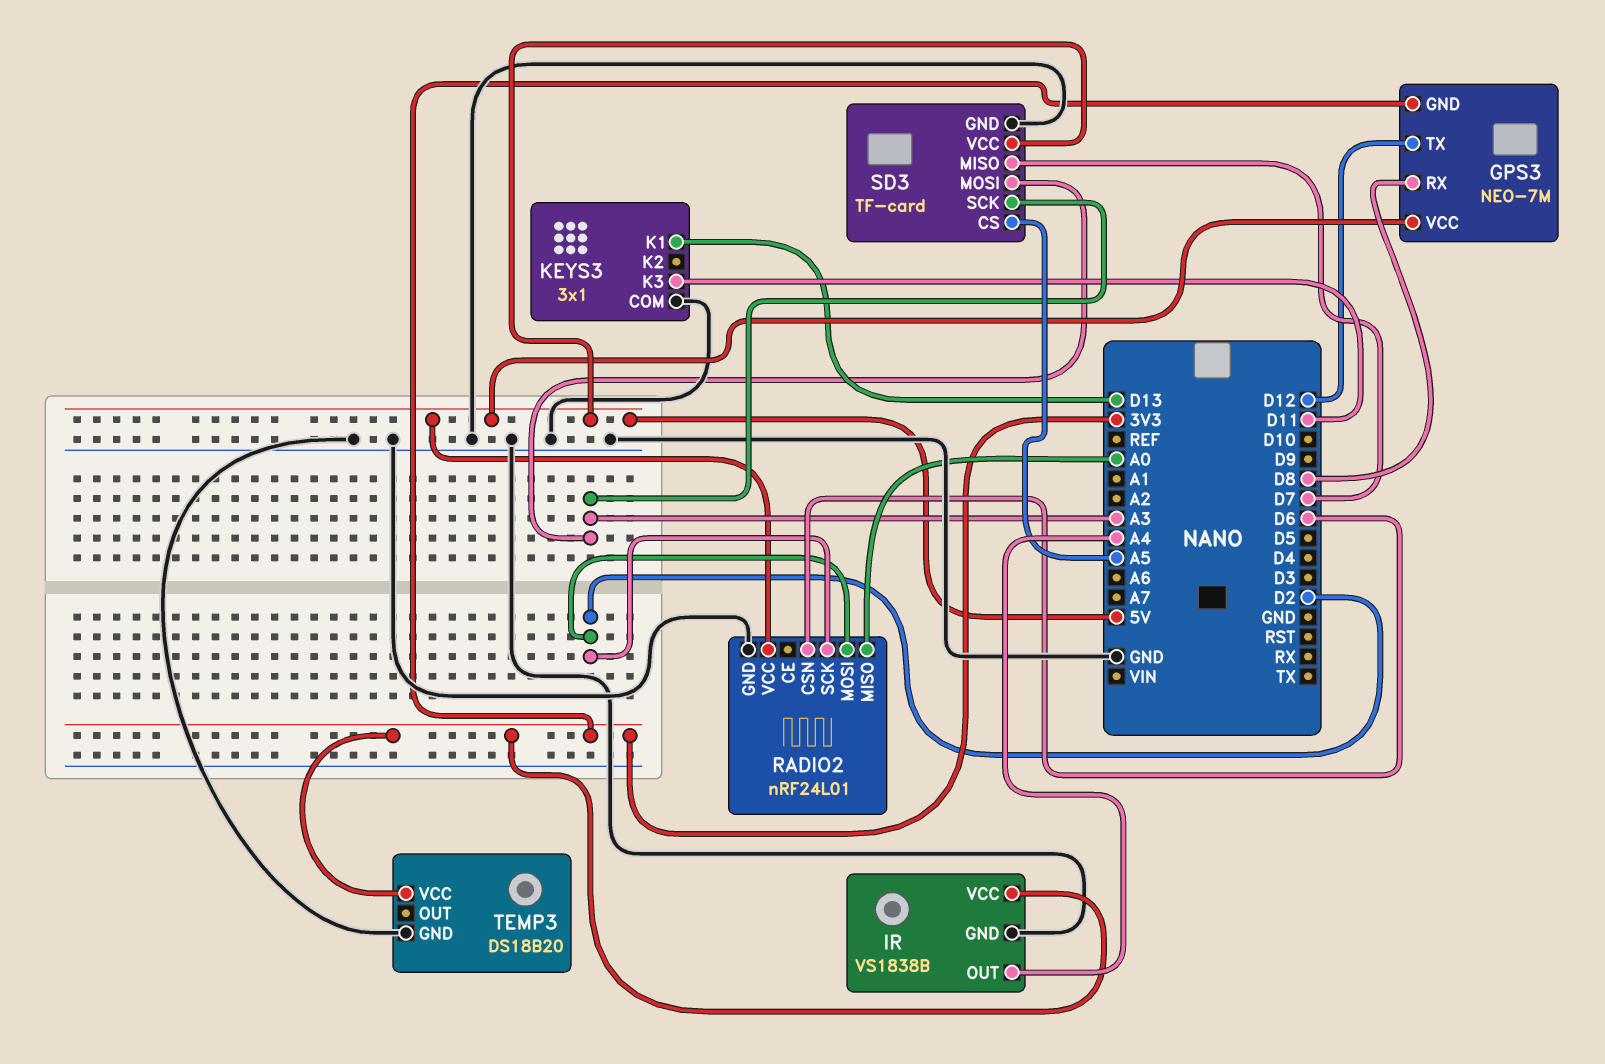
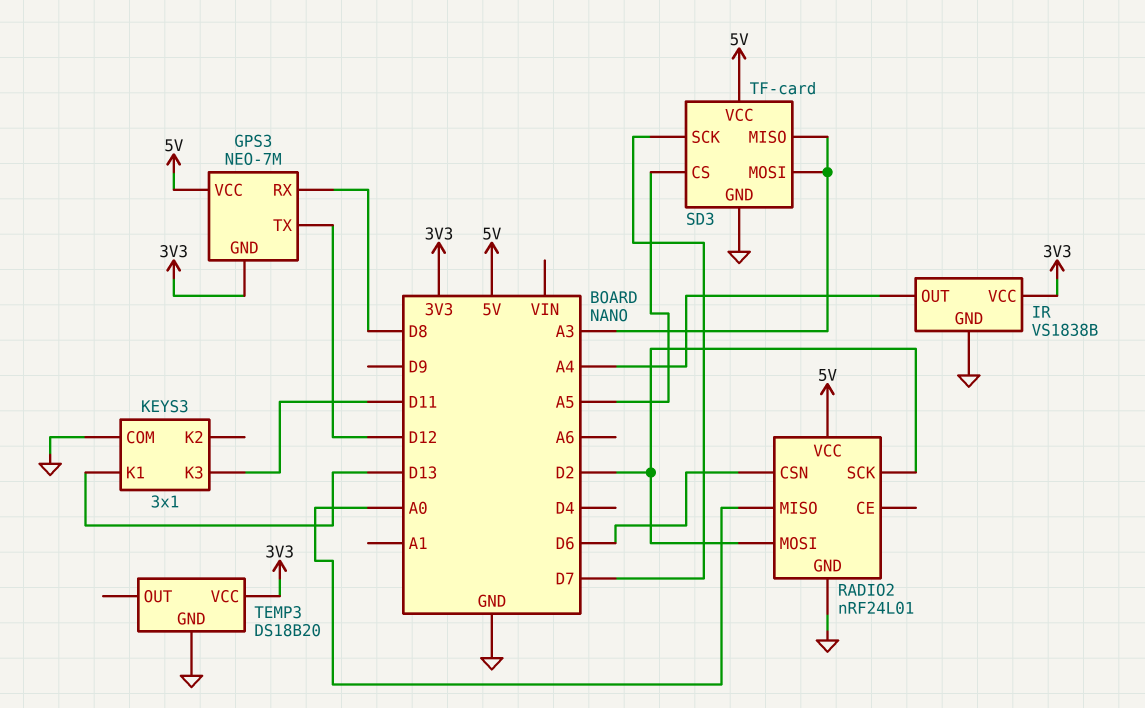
SD3 pin MISO: D7 -> A3
SD3 pin SCK: A3 -> D7

